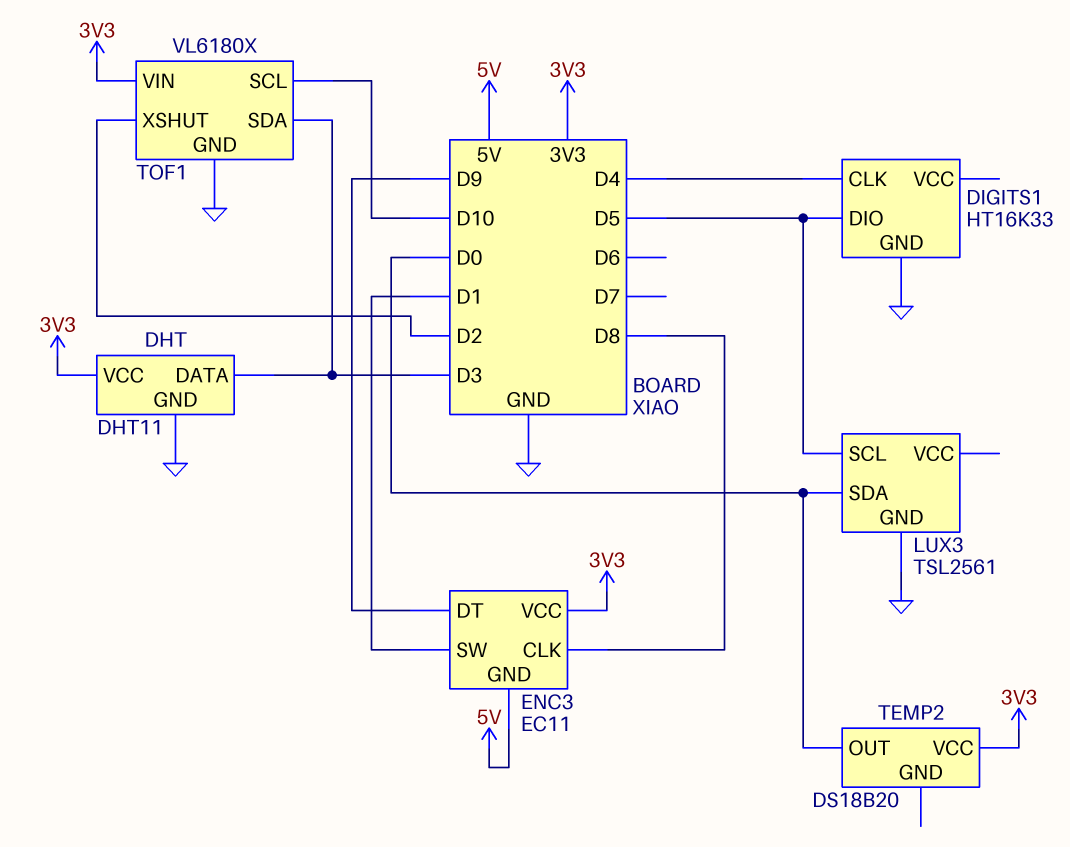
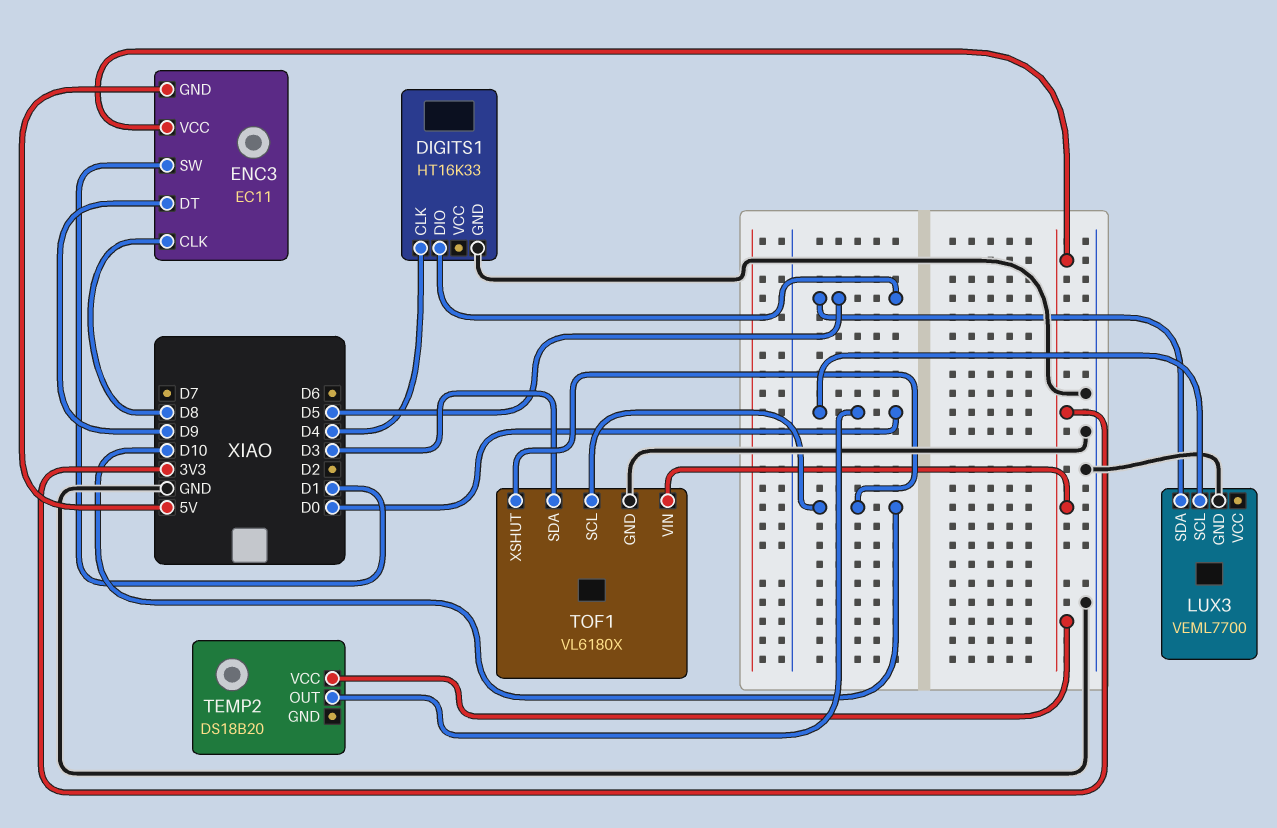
DHT: DHT11 -> none
DHT pin DATA: D3 -> none
DHT pin GND: GND -> none
DHT pin VCC: 3V3 -> none
LUX3: TSL2561 -> VEML7700
LUX3 pin SCL: D5 -> D0
LUX3 pin SDA: D0 -> D5
TOF1 pin XSHUT: D2 -> D10

